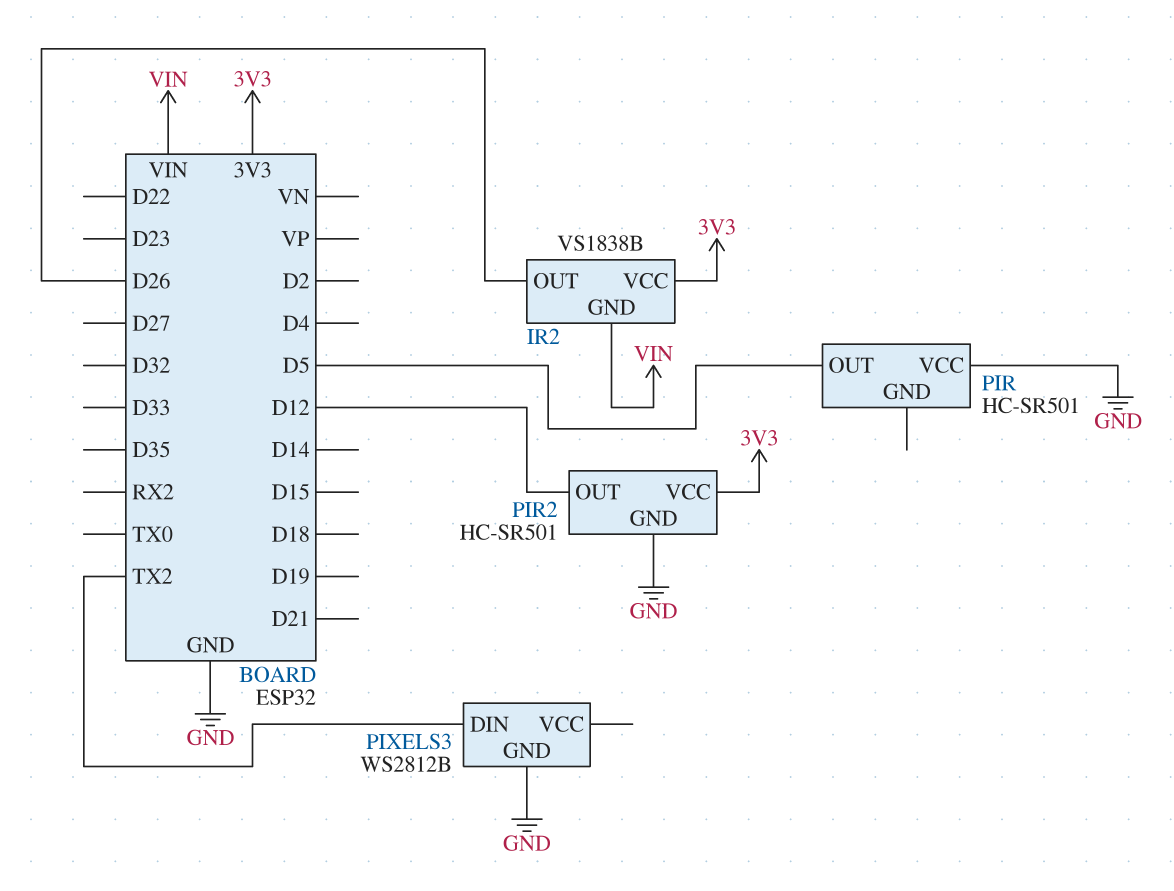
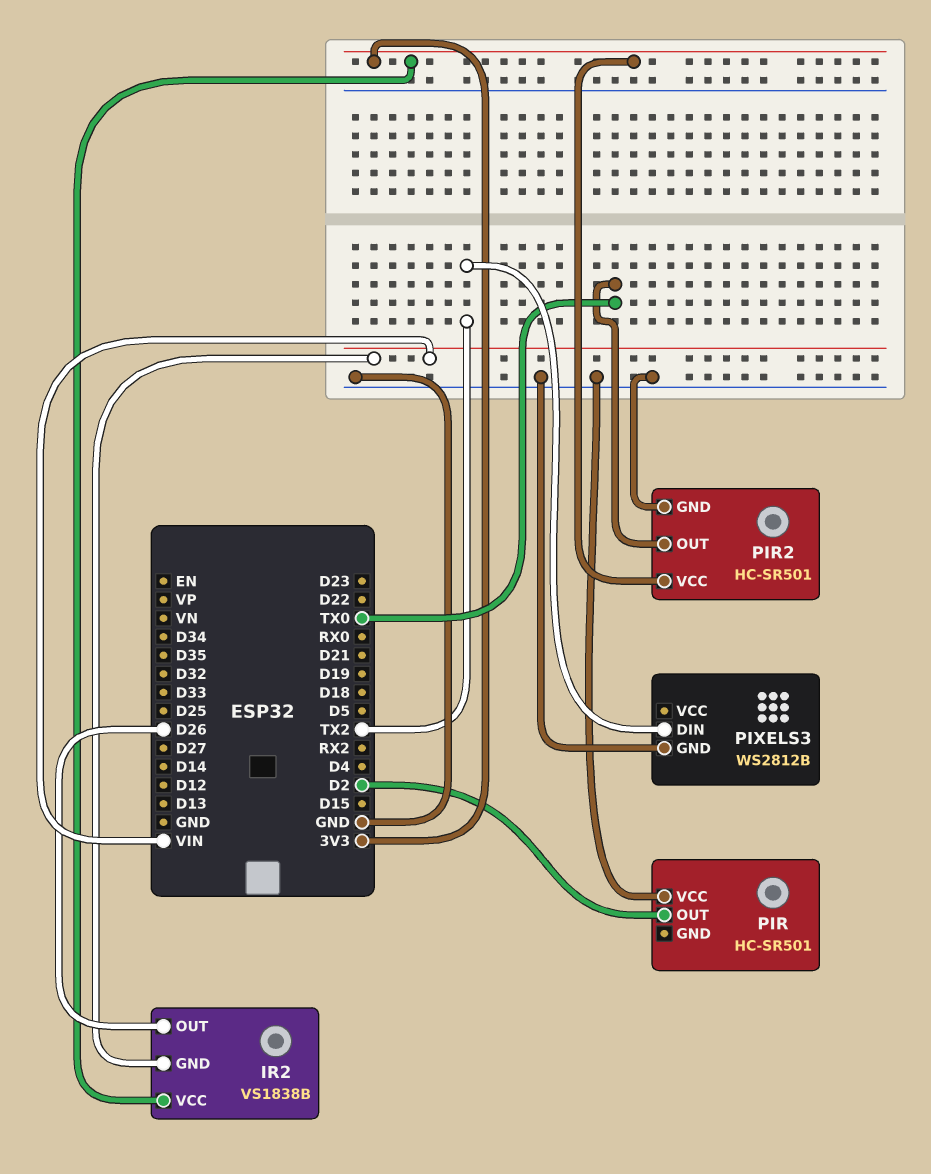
PIR pin OUT: D5 -> D2
PIR2 pin OUT: D12 -> TX0

